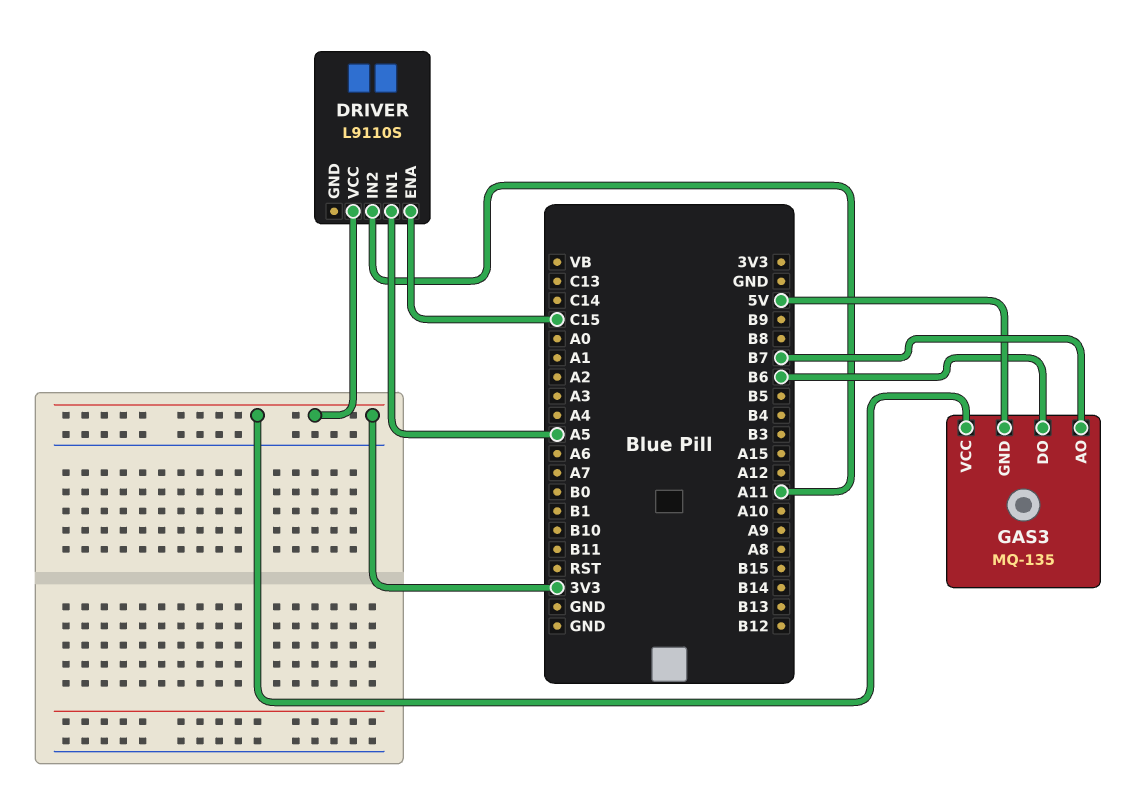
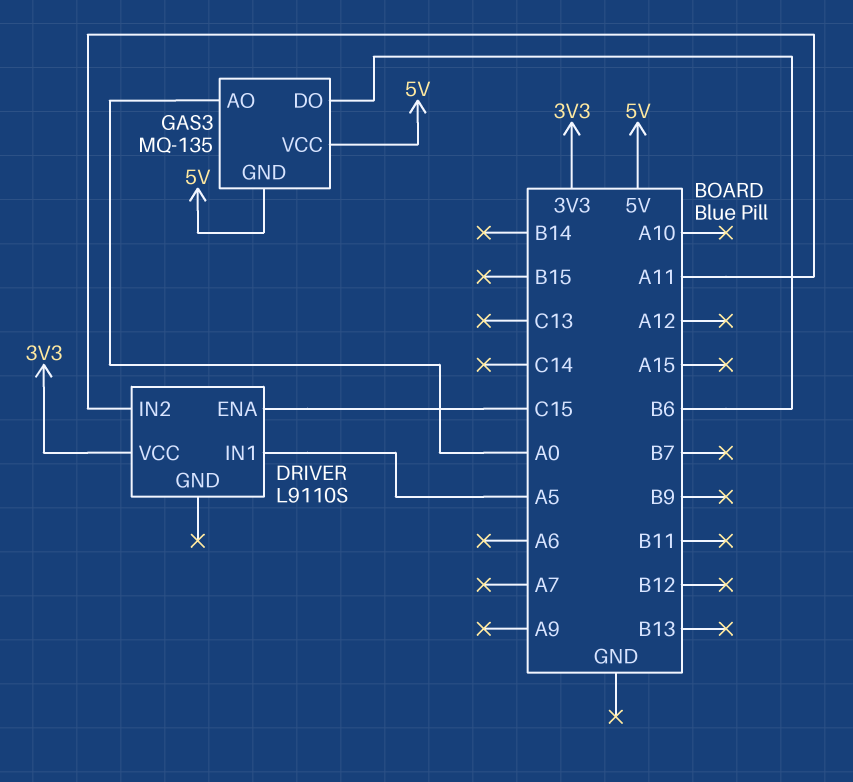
GAS3 pin AO: B7 -> A0
GAS3 pin VCC: 3V3 -> 5V

